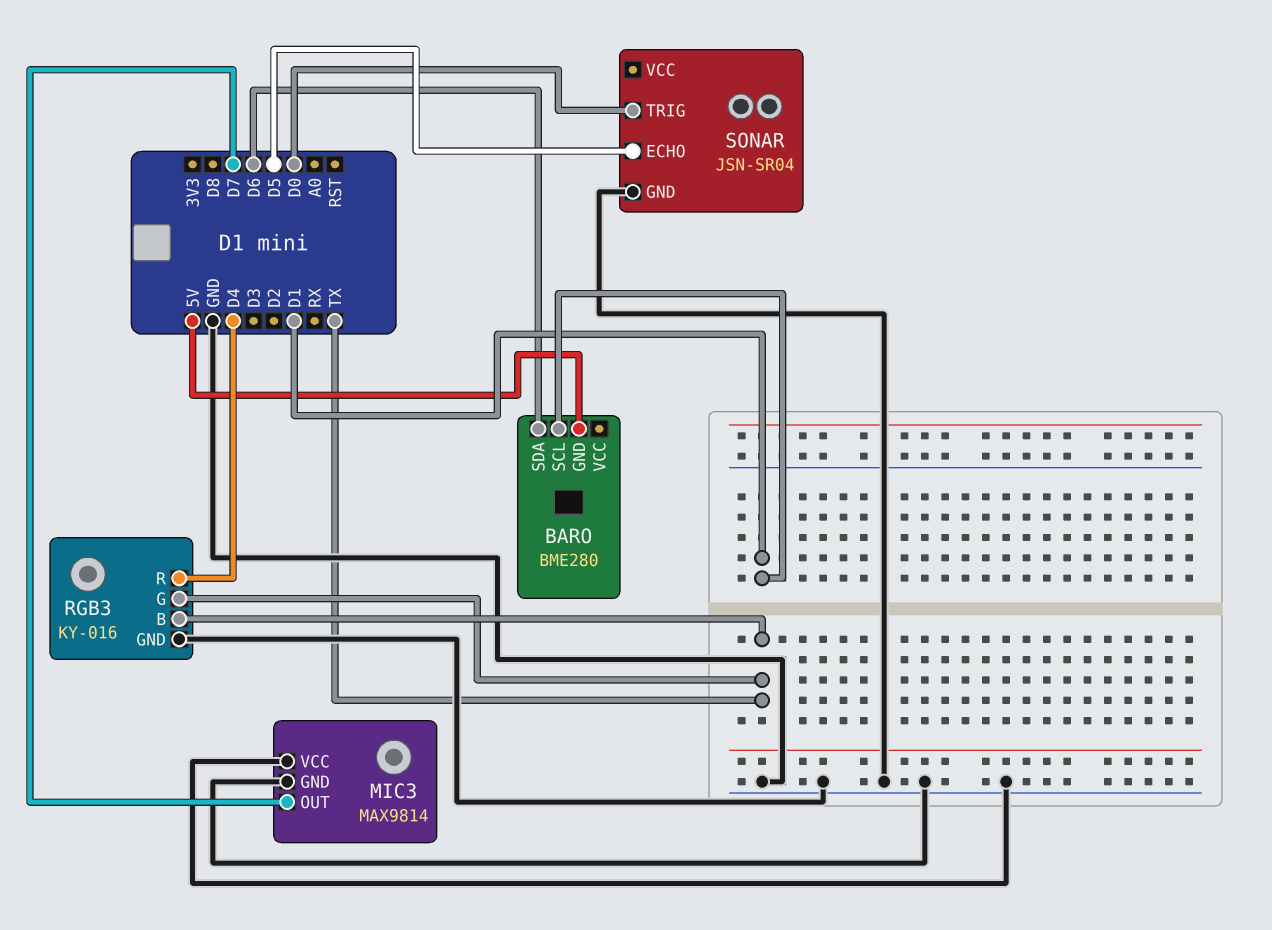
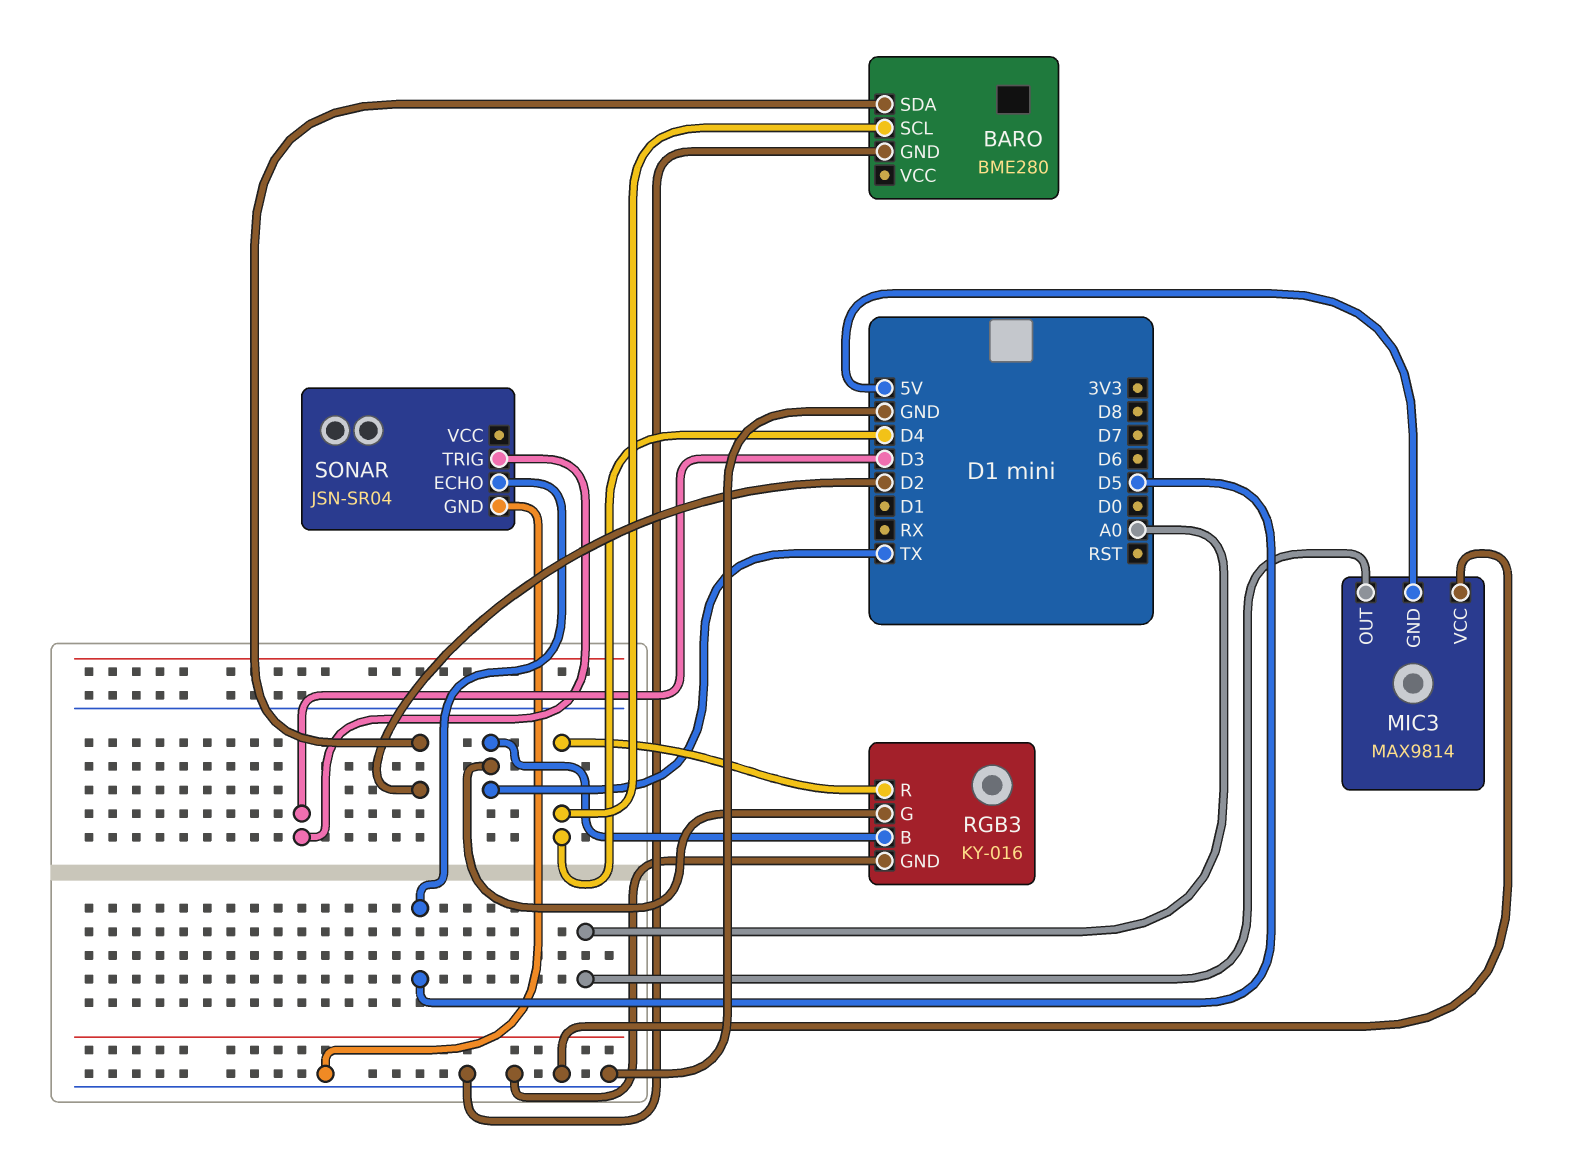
BARO pin GND: 5V -> GND
BARO pin SCL: D1 -> D4
BARO pin SDA: D6 -> D2
MIC3 pin GND: GND -> 5V
MIC3 pin OUT: D7 -> A0
SONAR pin TRIG: D0 -> D3

